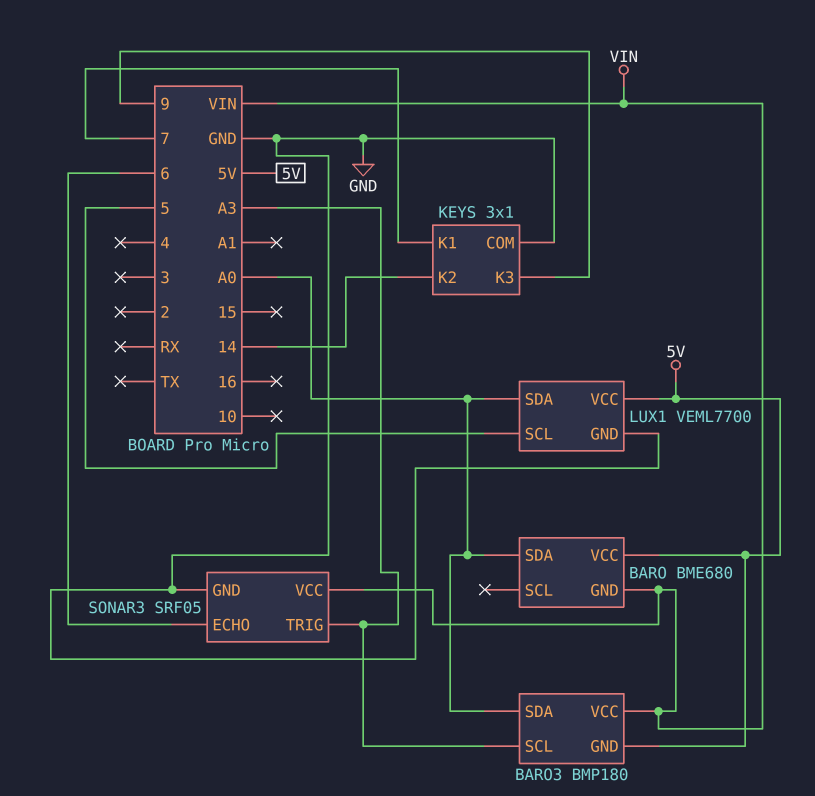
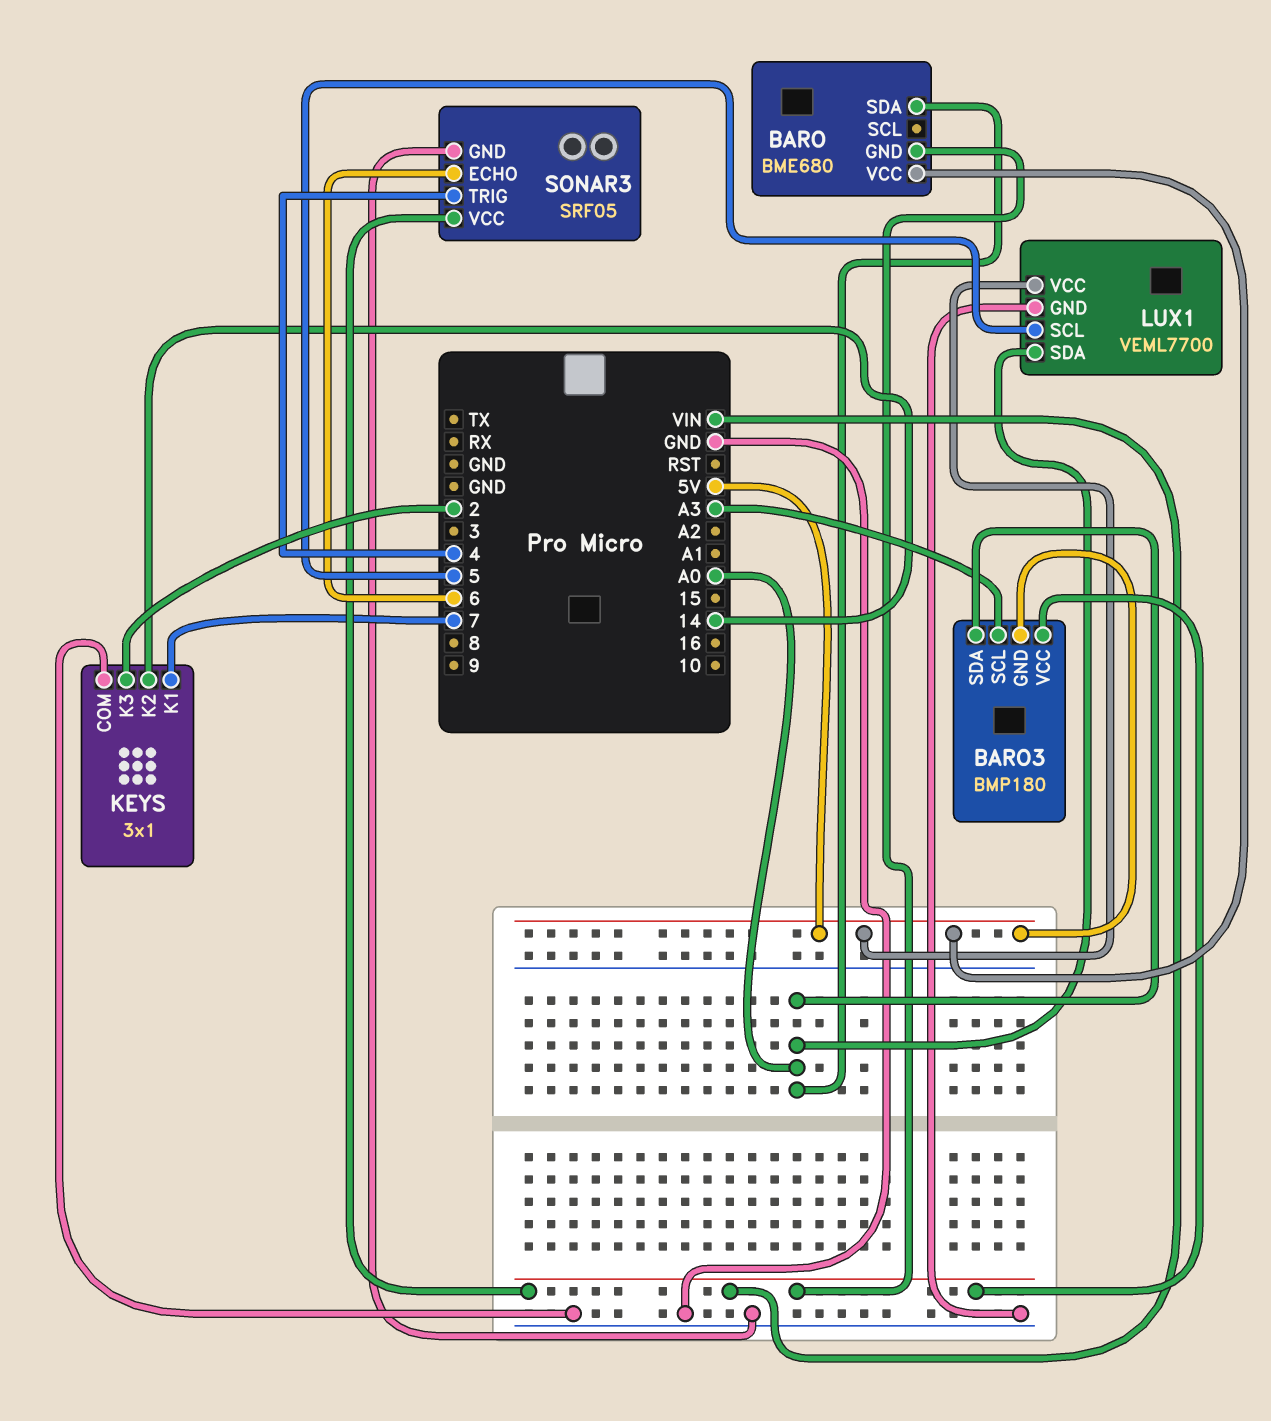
KEYS pin K3: 9 -> 2
SONAR3 pin TRIG: A3 -> 4

